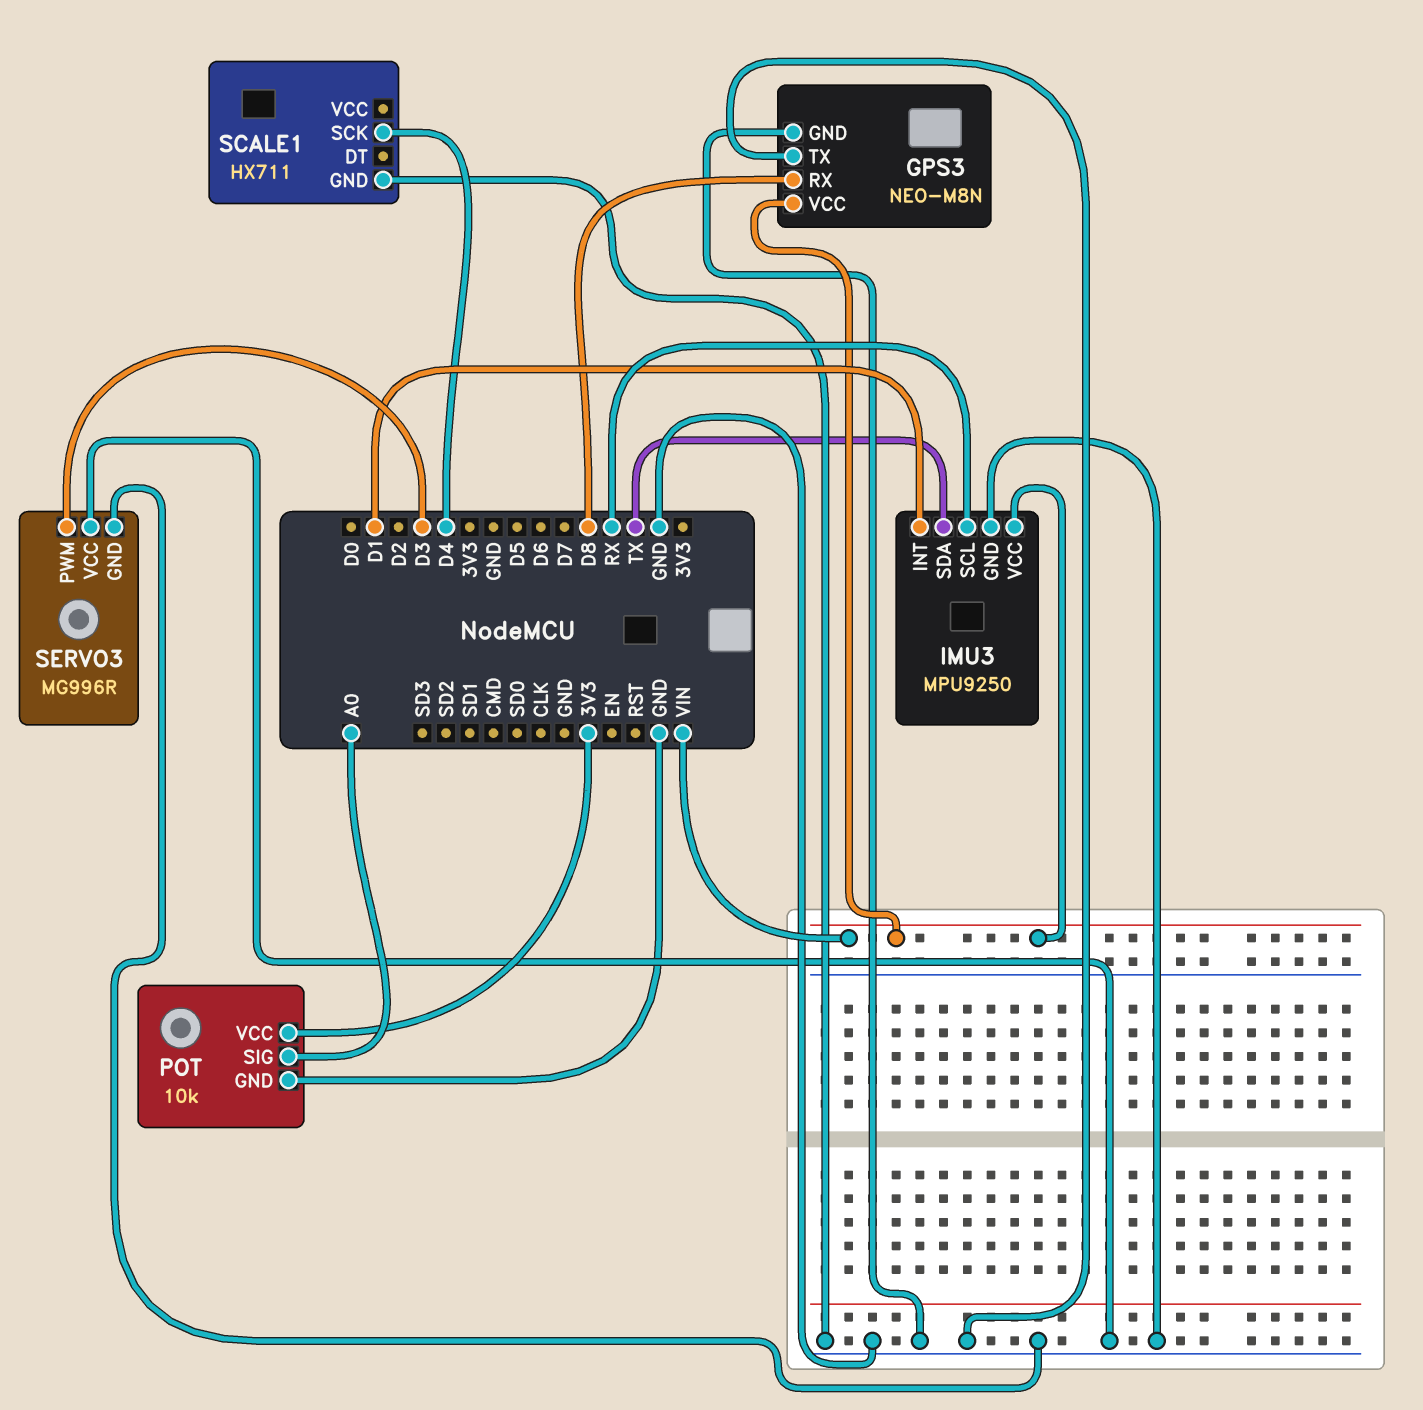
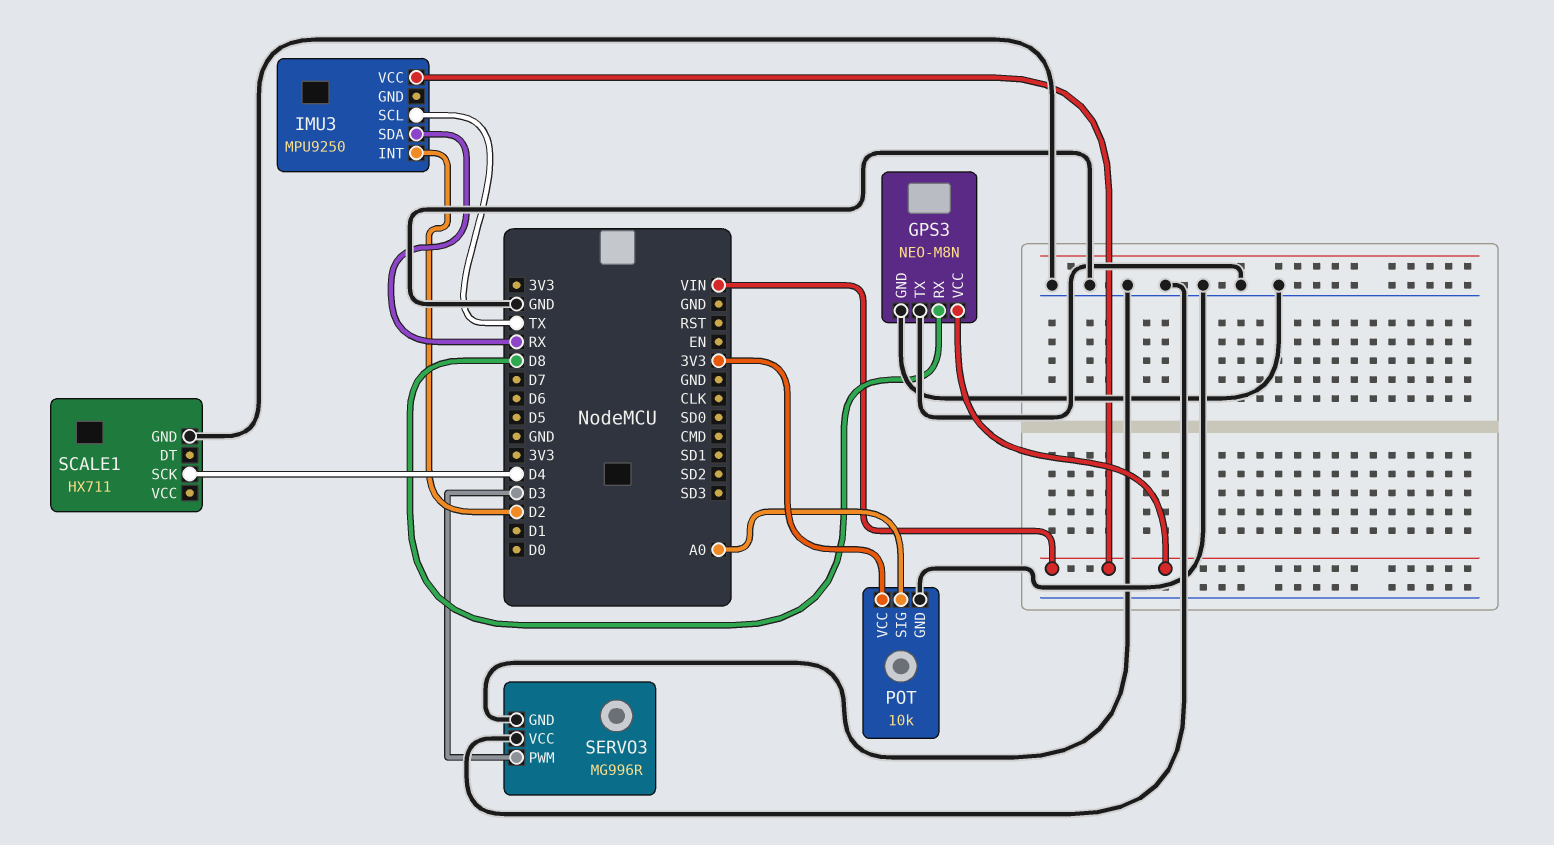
IMU3 pin GND: GND -> none
IMU3 pin INT: D1 -> D2
IMU3 pin SCL: RX -> TX
IMU3 pin SDA: TX -> RX

